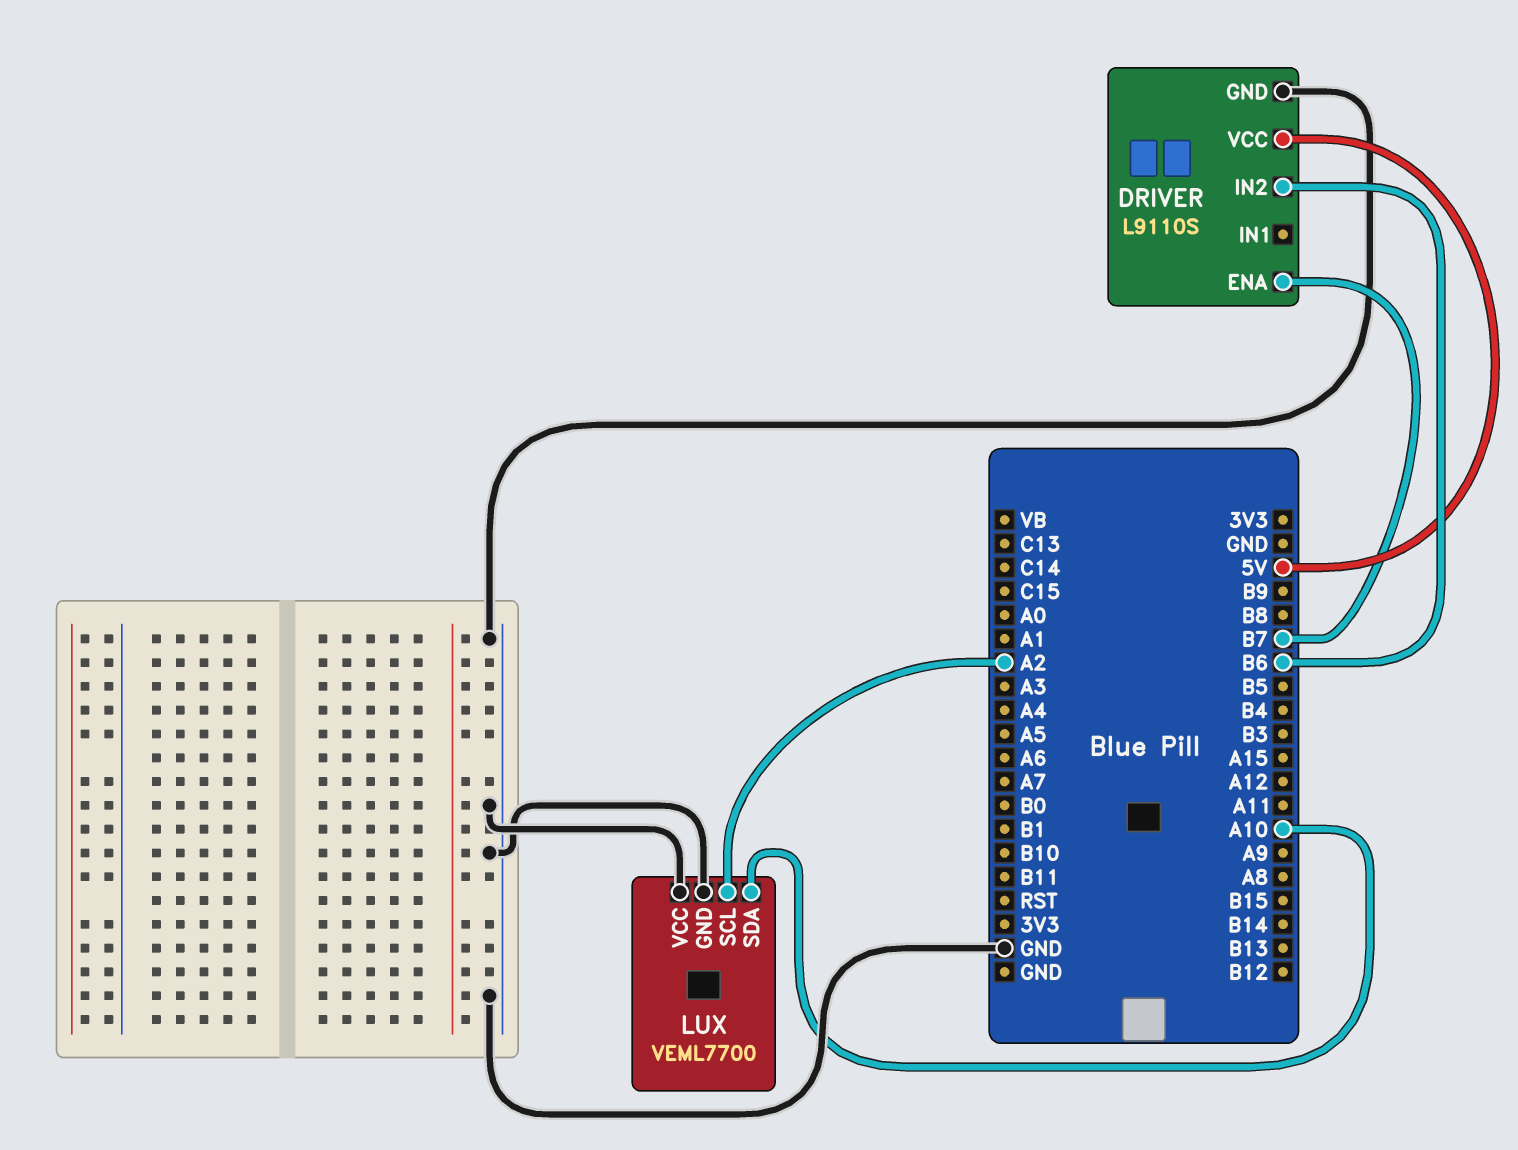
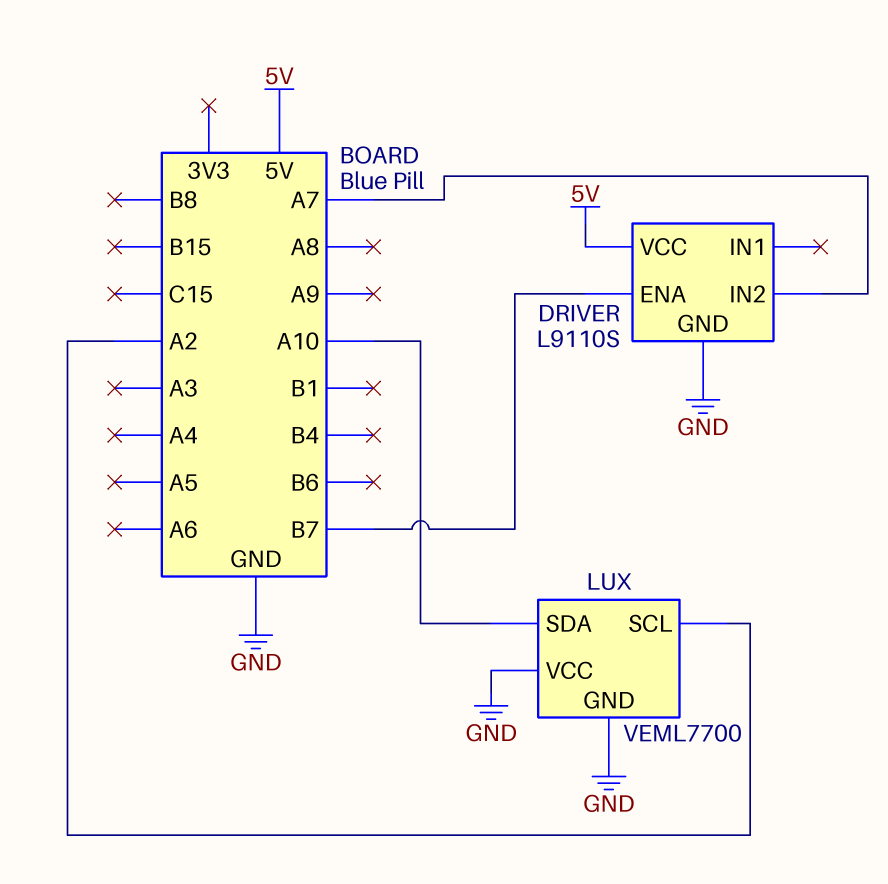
DRIVER pin IN2: B6 -> A7

